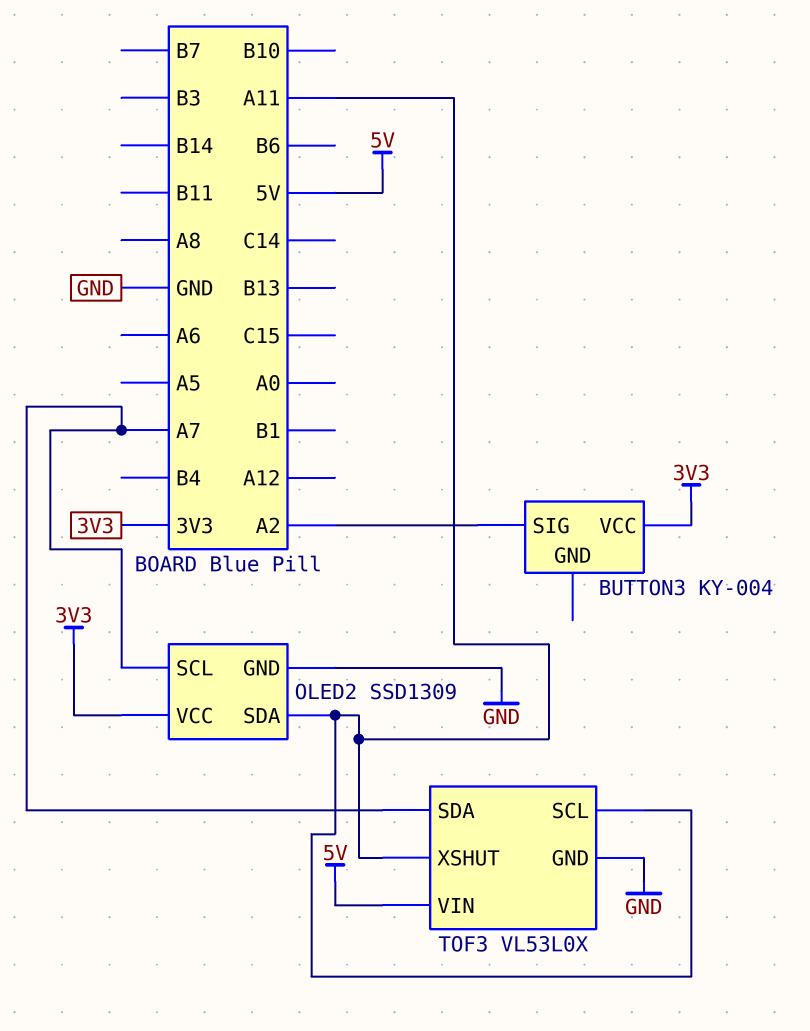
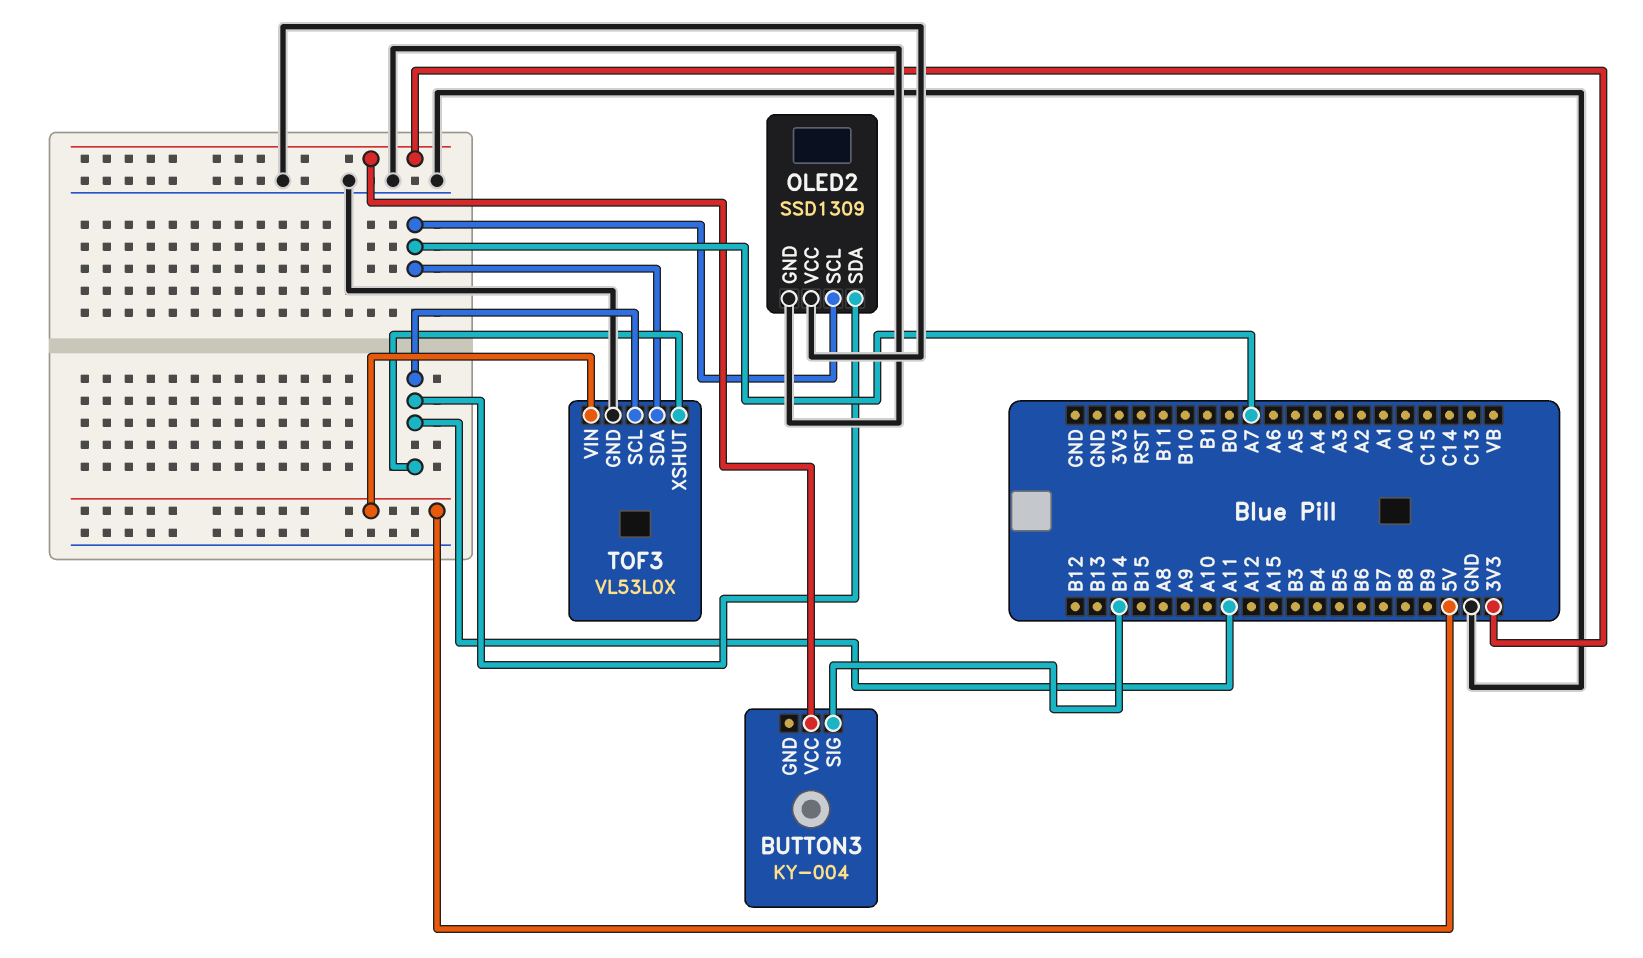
BUTTON3 pin SIG: A2 -> B14
OLED2 pin VCC: 3V3 -> GND

